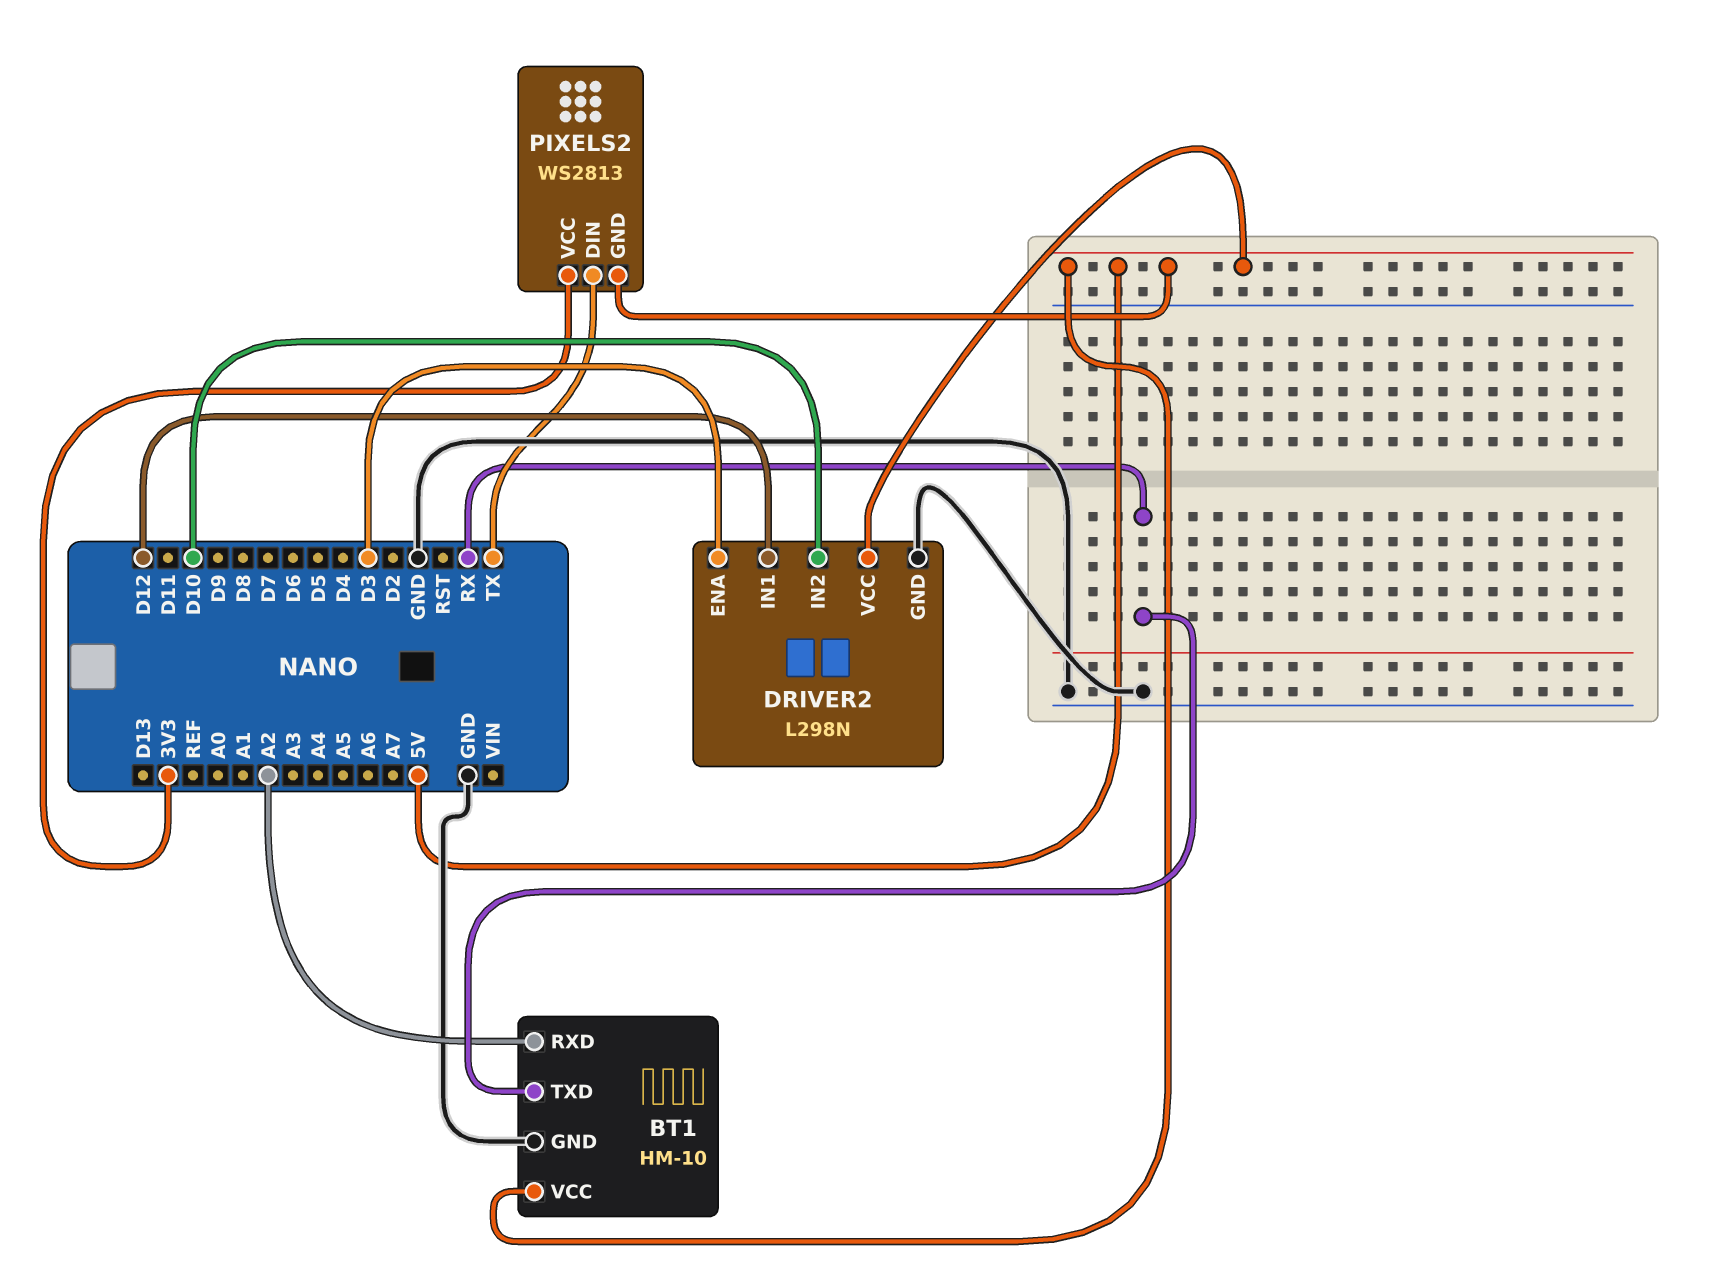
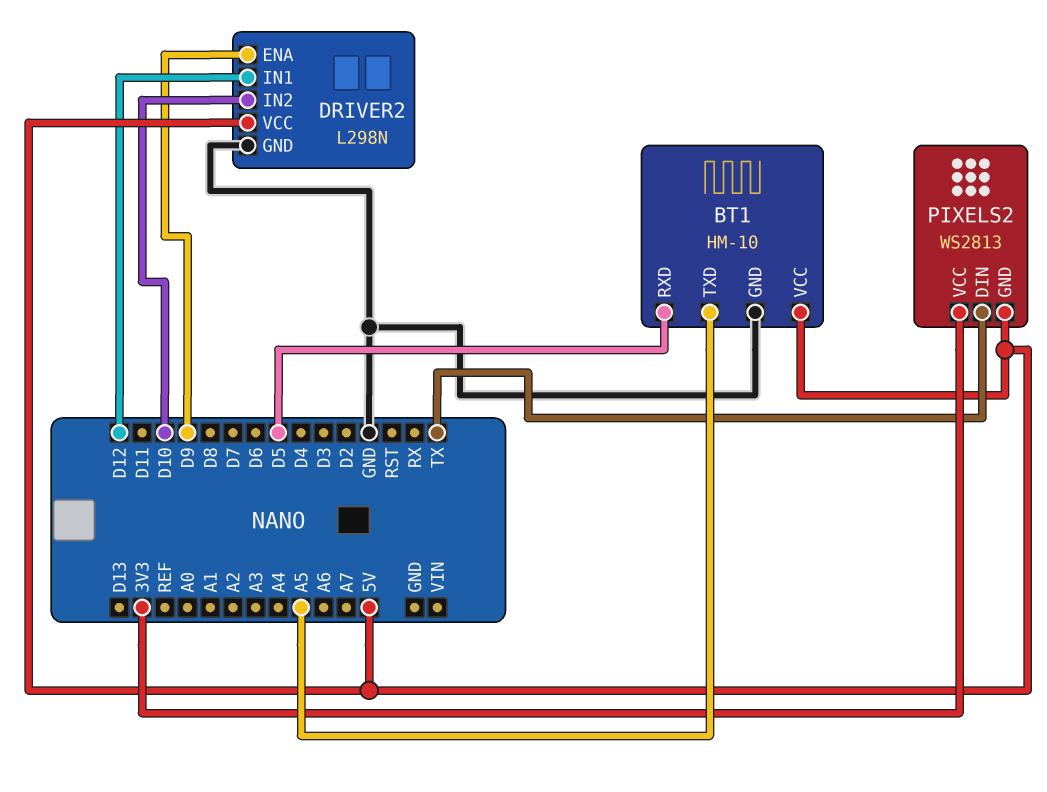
BT1 pin RXD: A2 -> D5
BT1 pin TXD: RX -> A5
DRIVER2 pin ENA: D3 -> D9

